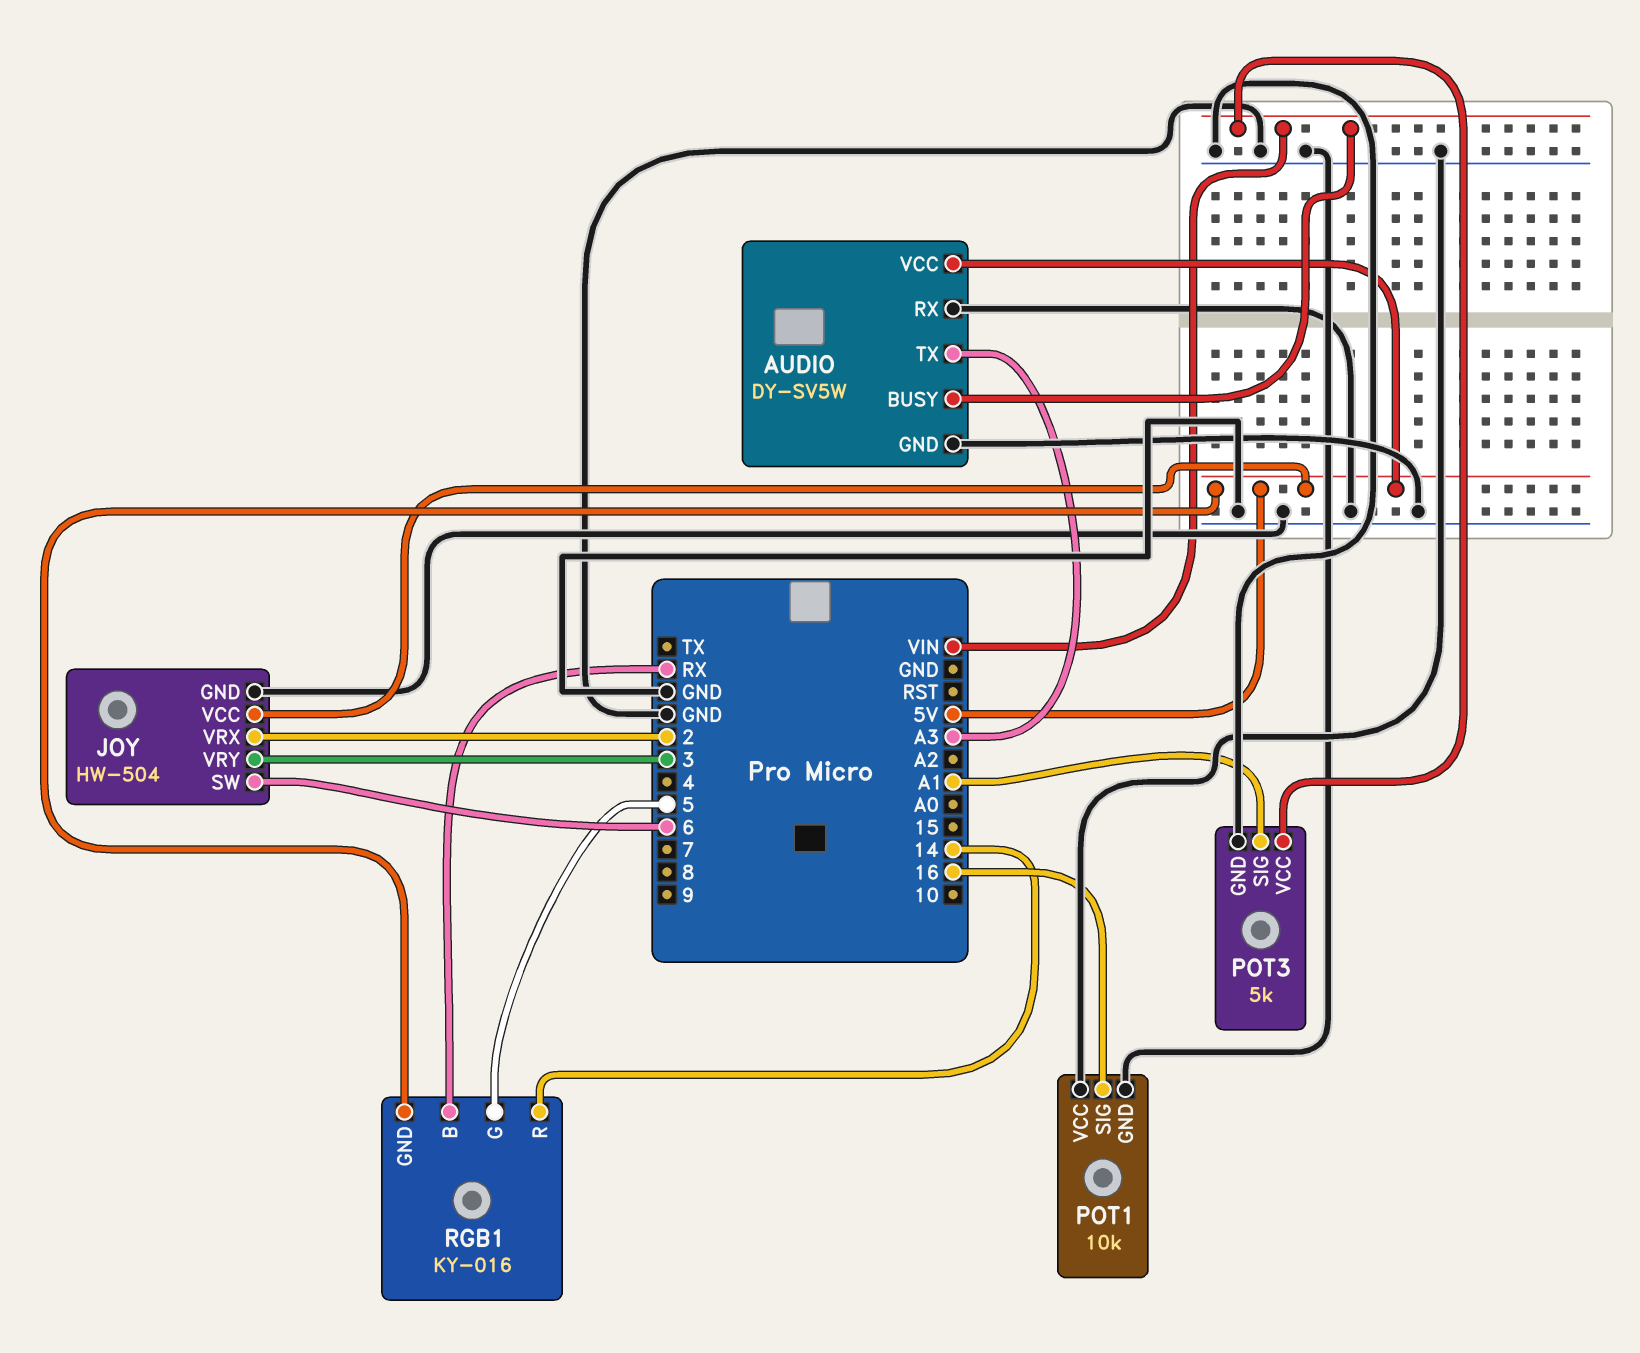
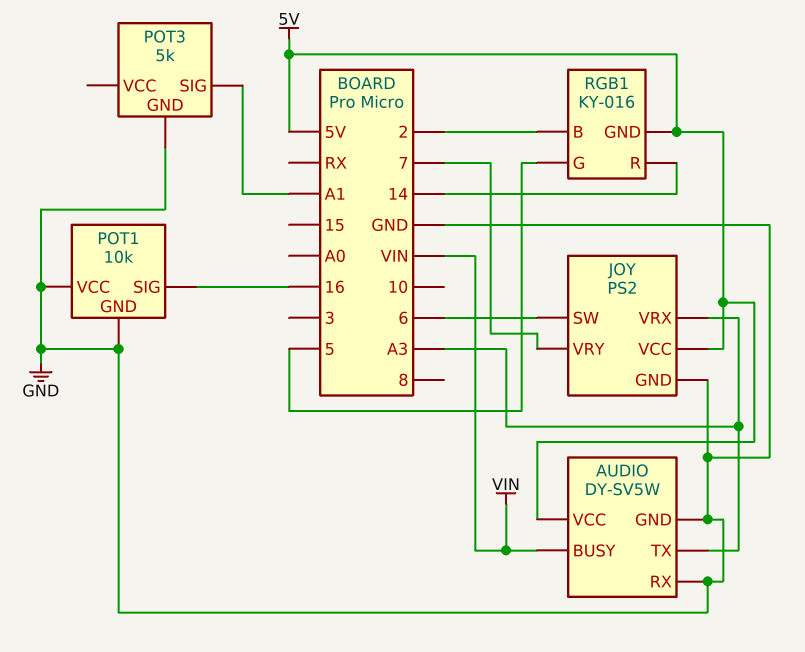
JOY: HW-504 -> PS2
JOY pin VRX: 2 -> A3
JOY pin VRY: 3 -> 7
POT3 pin VCC: VIN -> none
RGB1 pin B: RX -> 2

